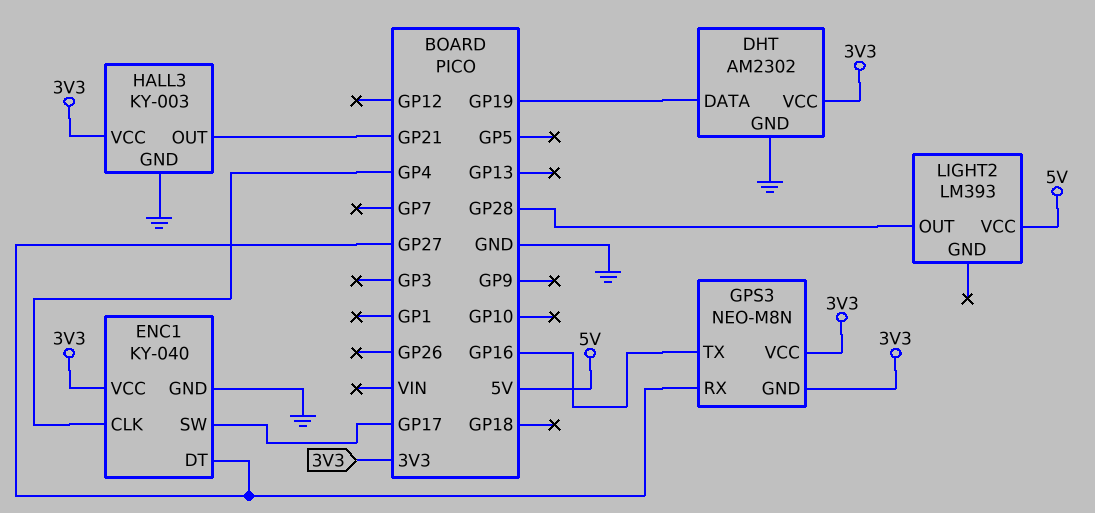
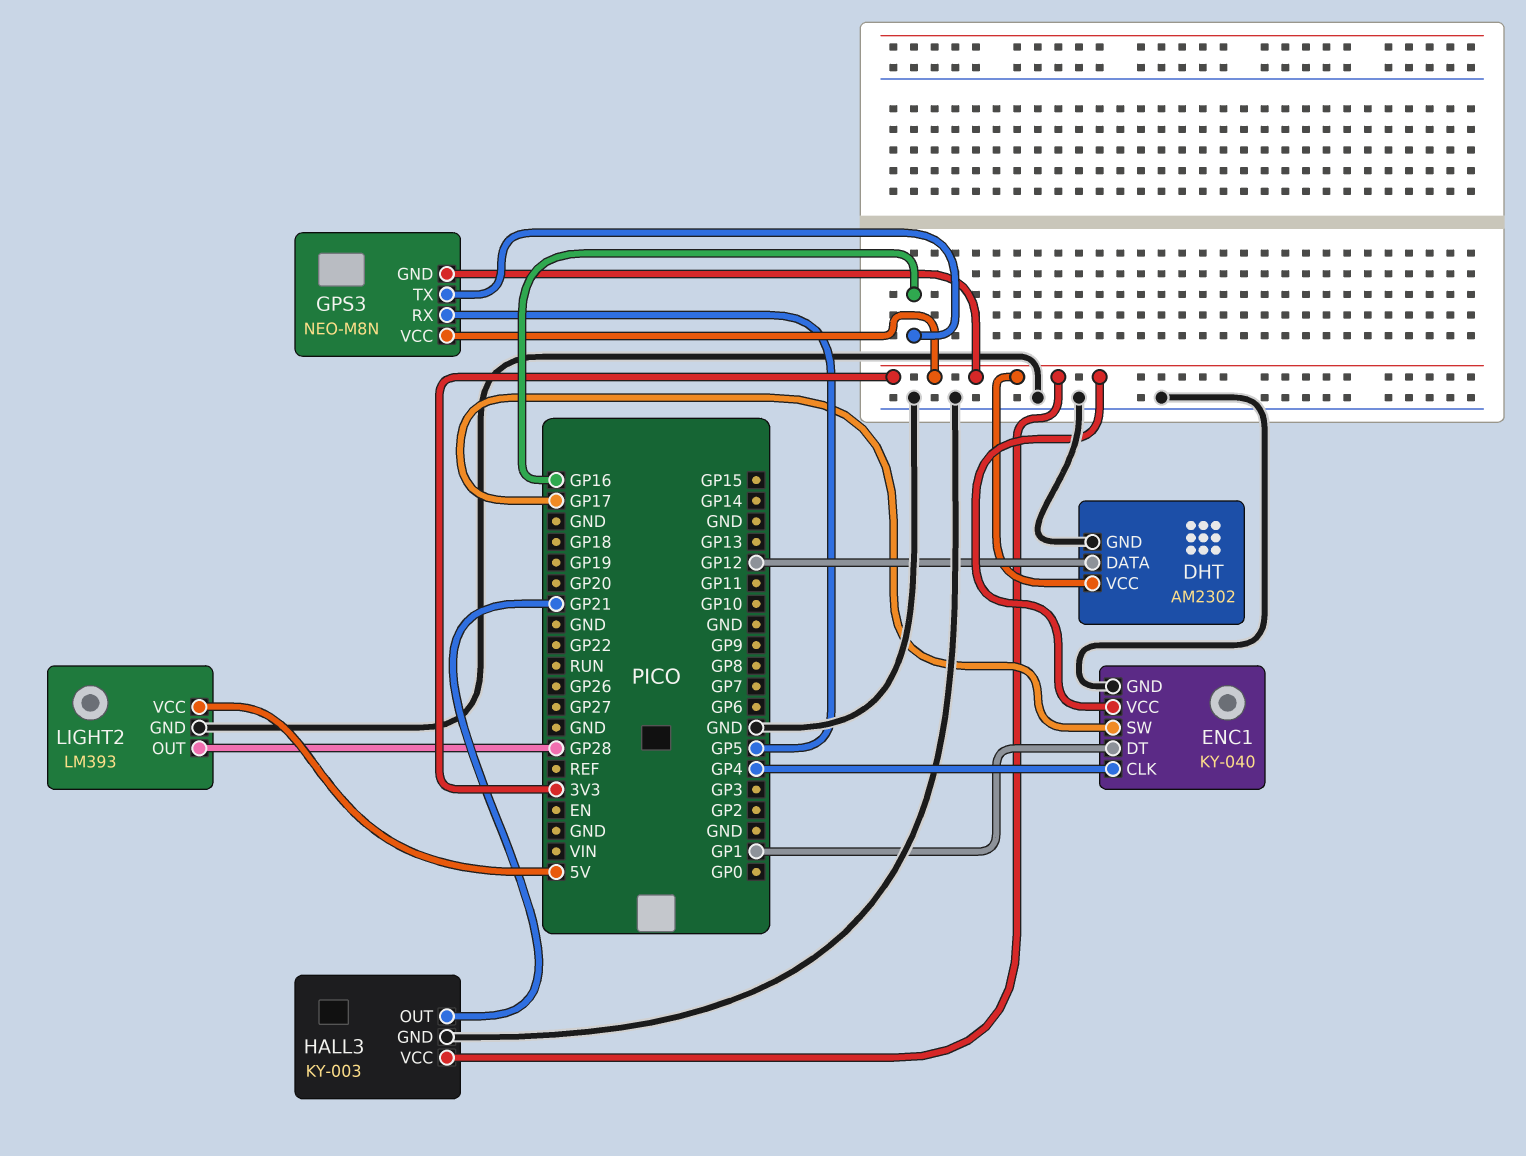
DHT pin DATA: GP19 -> GP12
ENC1 pin DT: GP27 -> GP1
GPS3 pin RX: GP27 -> GP5
LIGHT2 pin GND: none -> GND

